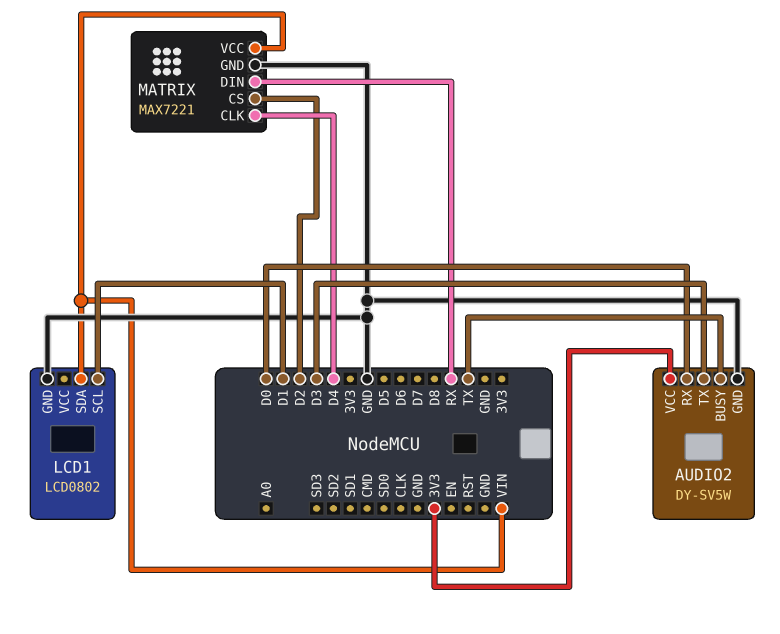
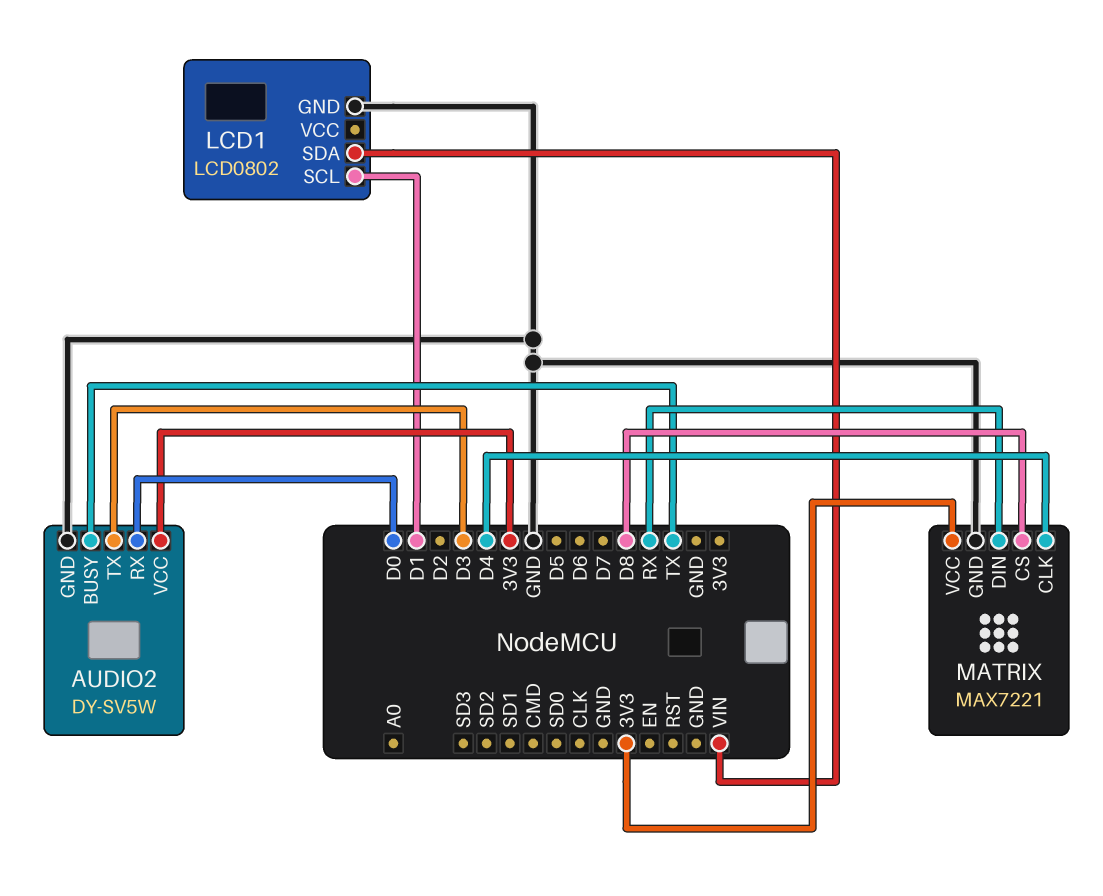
MATRIX pin CS: D2 -> D8
MATRIX pin VCC: VIN -> 3V3

